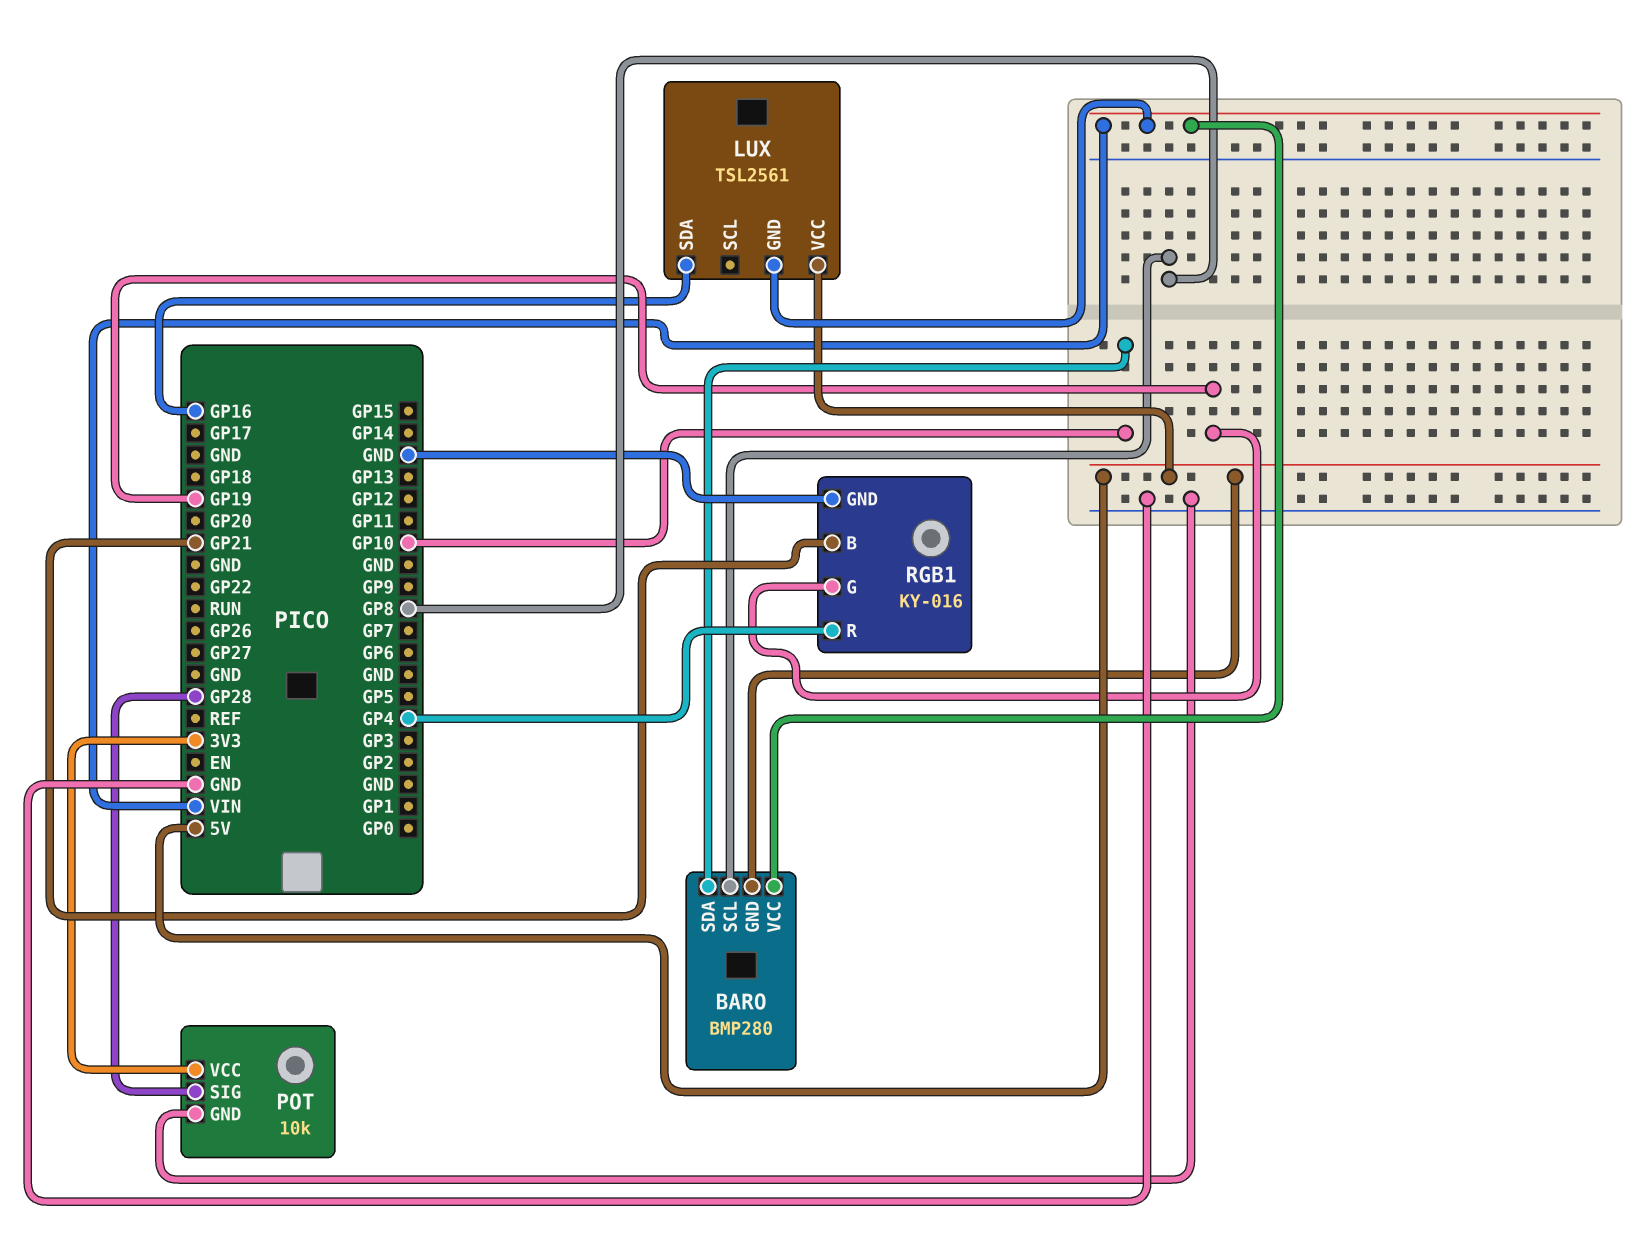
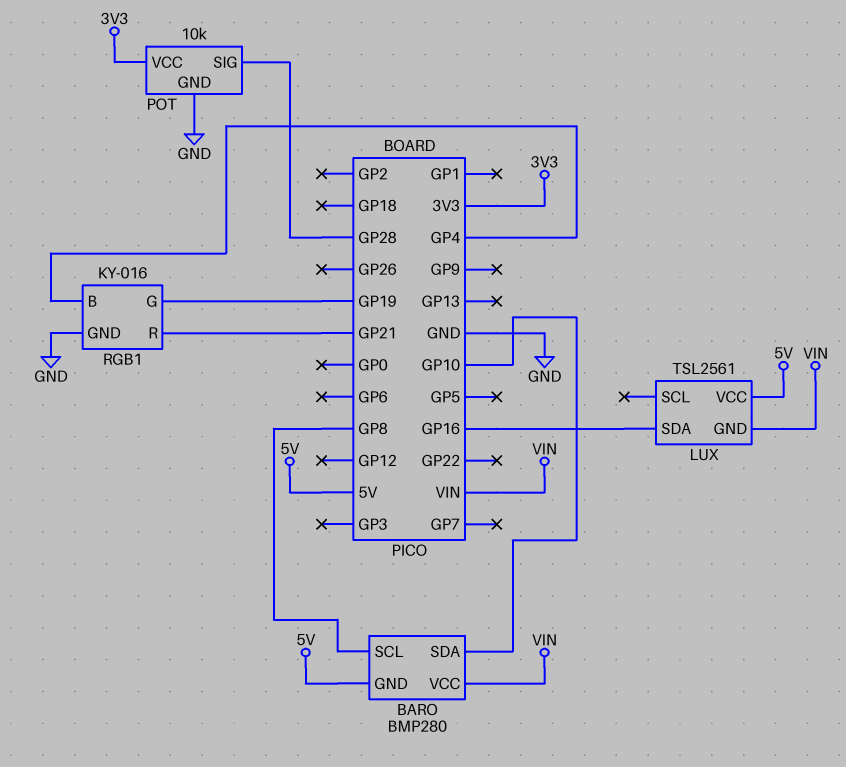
RGB1 pin B: GP21 -> GP4
RGB1 pin R: GP4 -> GP21

